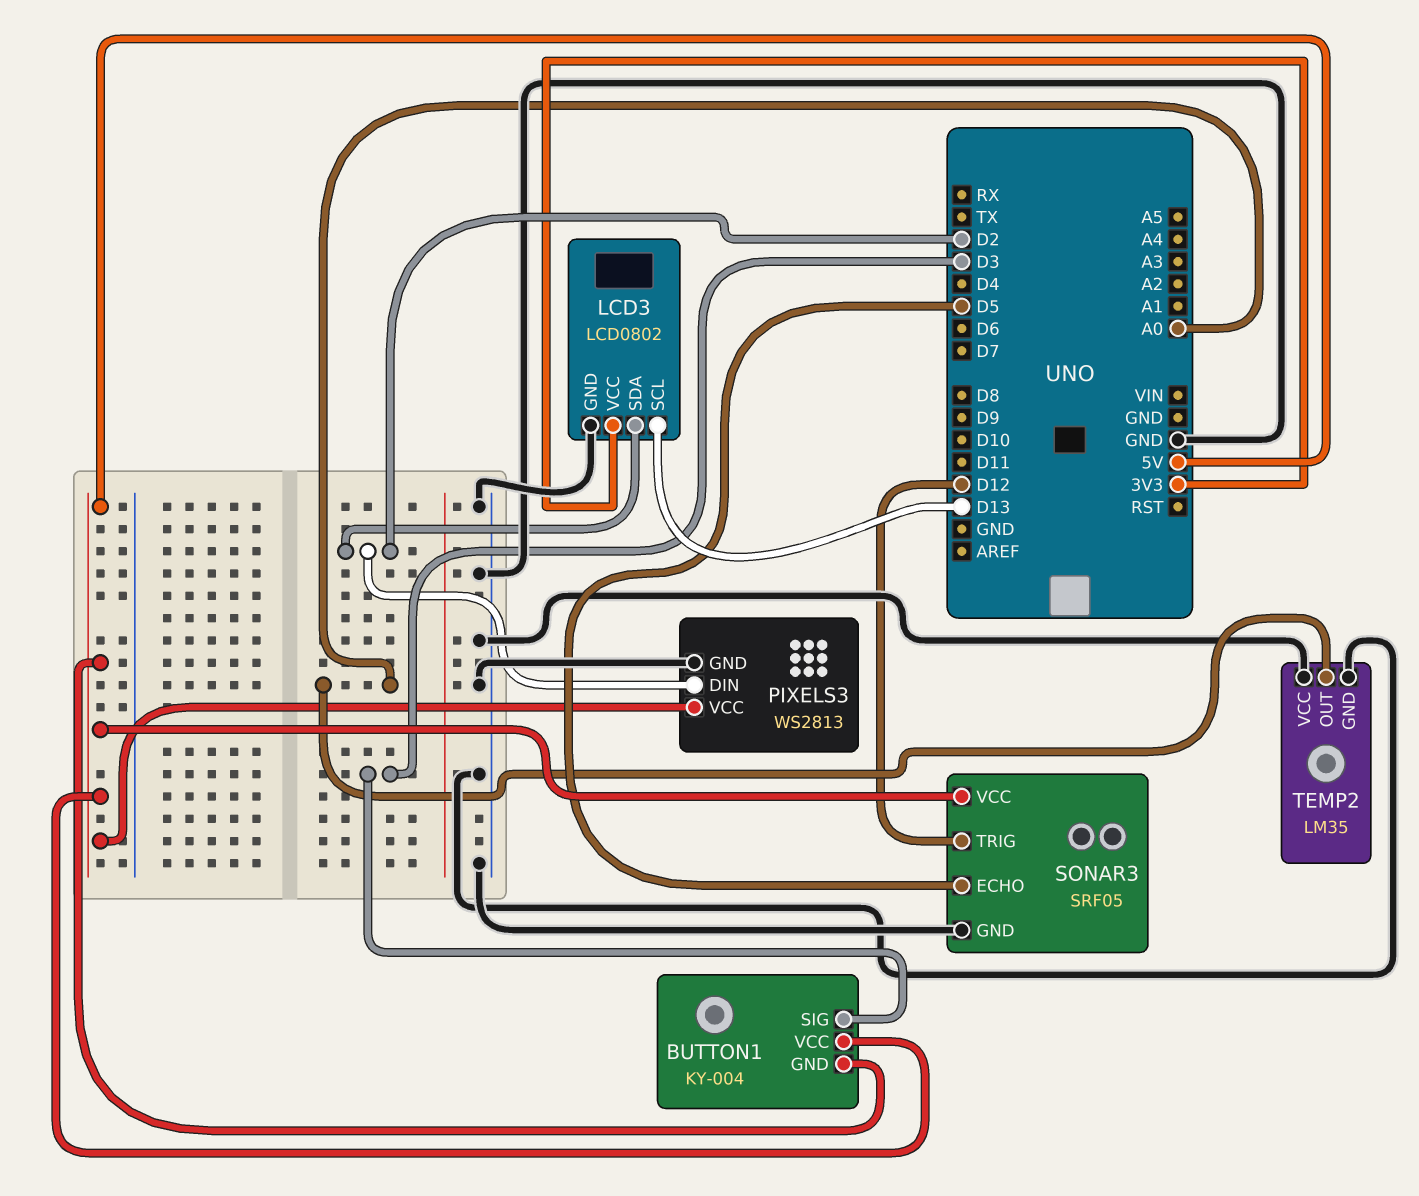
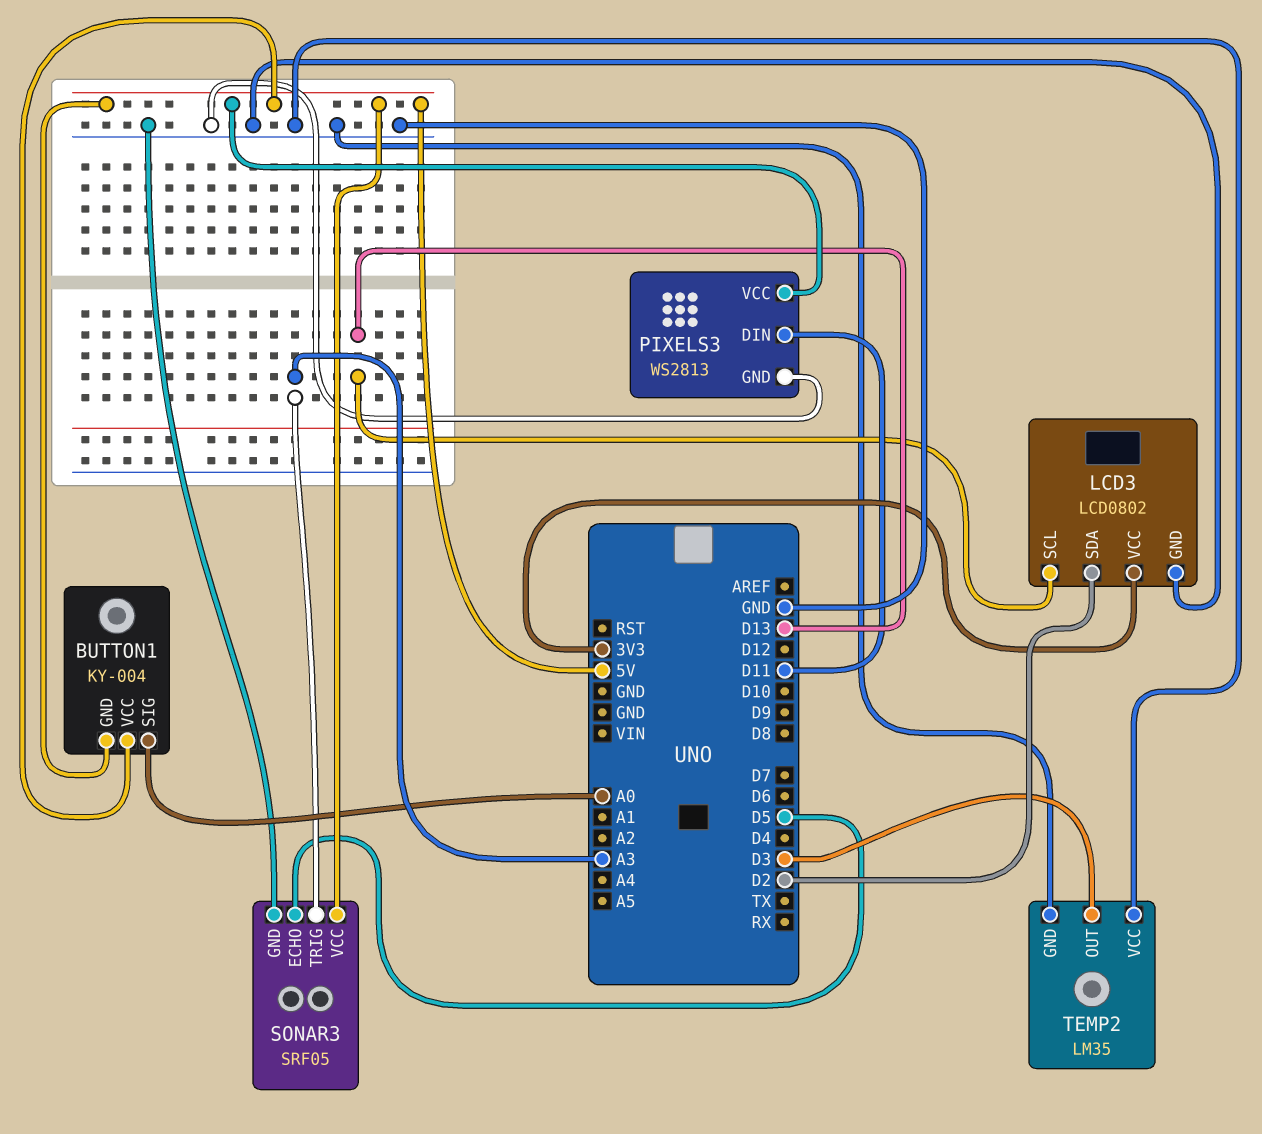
BUTTON1 pin SIG: D3 -> A0
PIXELS3 pin DIN: D2 -> D11
SONAR3 pin TRIG: D12 -> A3
TEMP2 pin OUT: A0 -> D3

